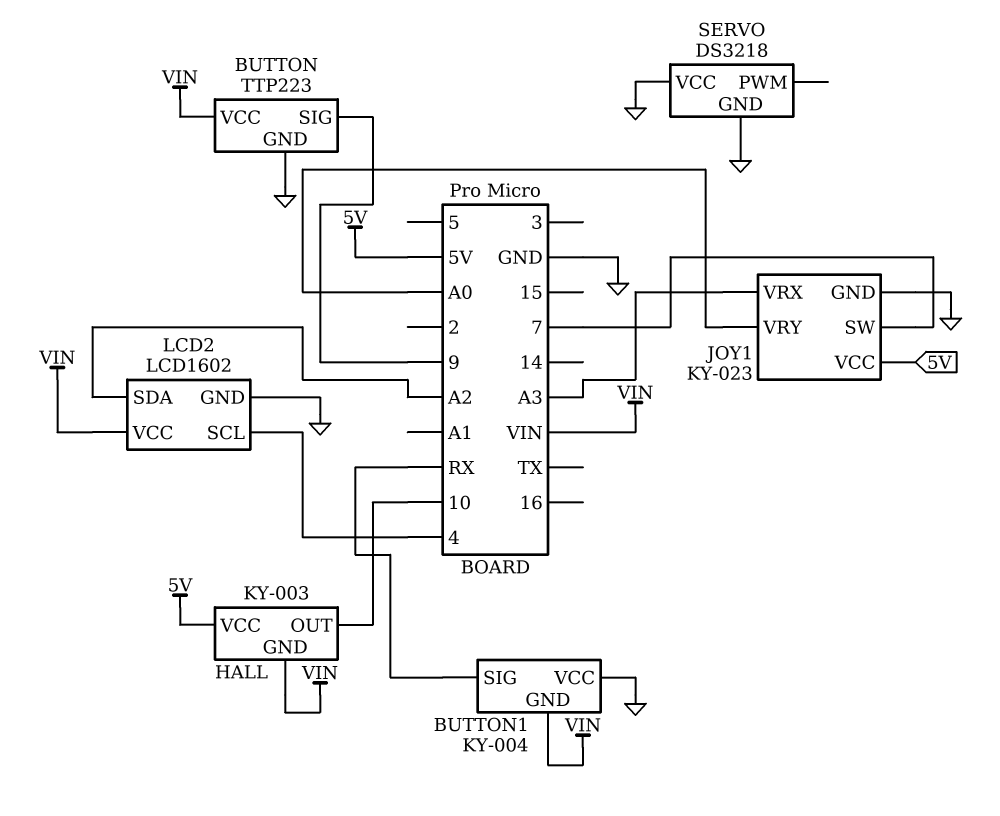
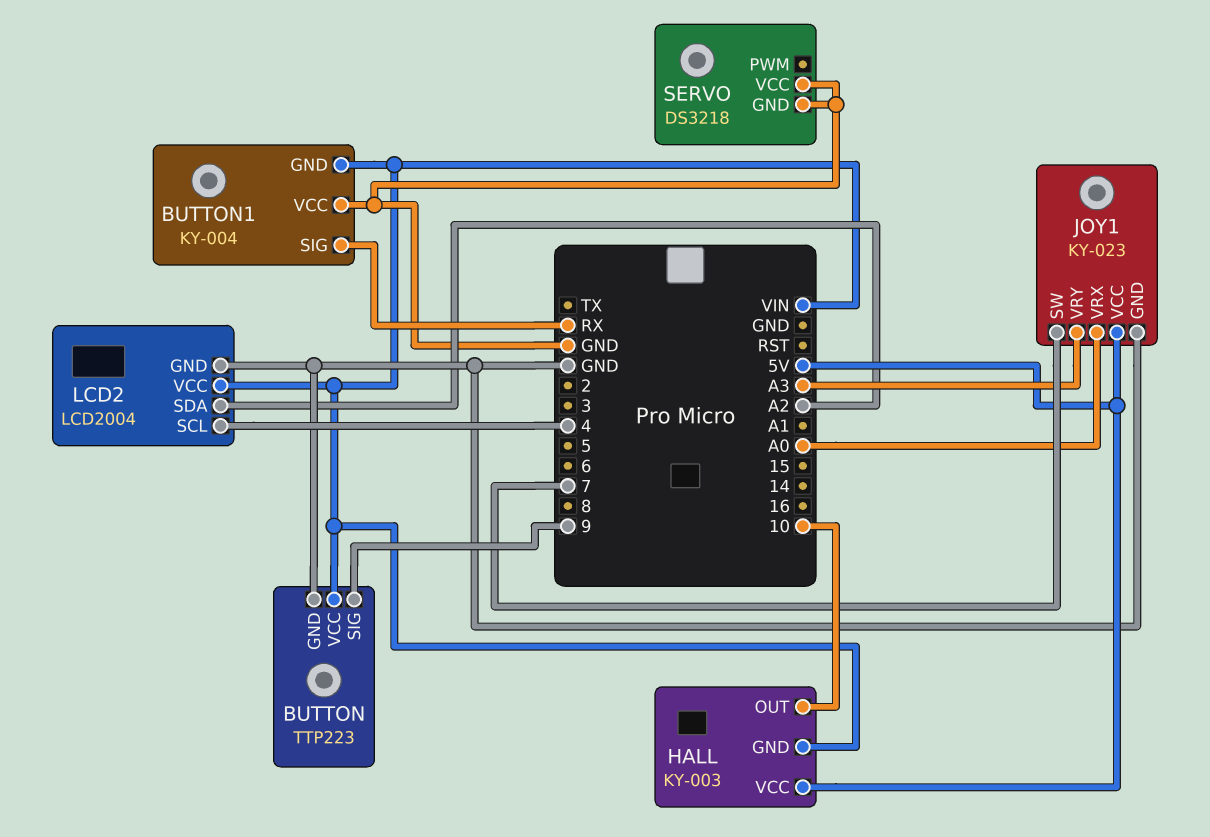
JOY1 pin VRX: A3 -> A0
JOY1 pin VRY: A0 -> A3
LCD2: LCD1602 -> LCD2004

